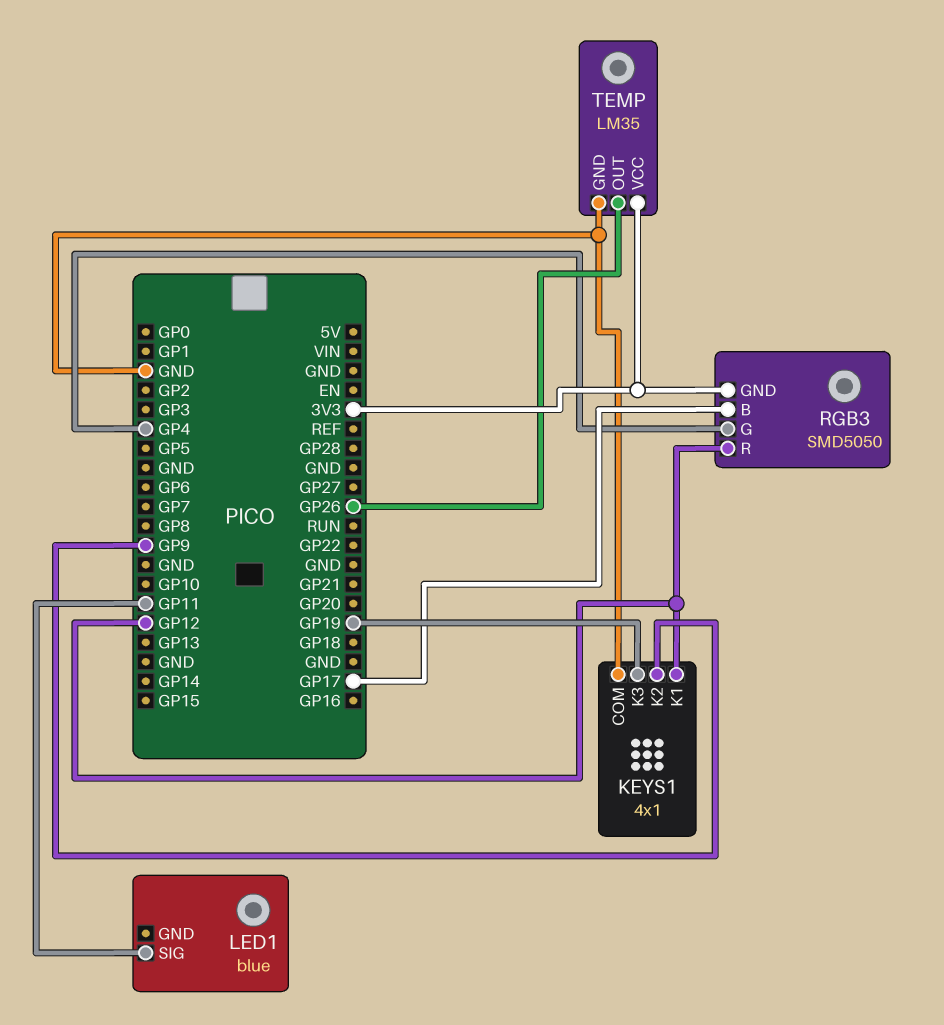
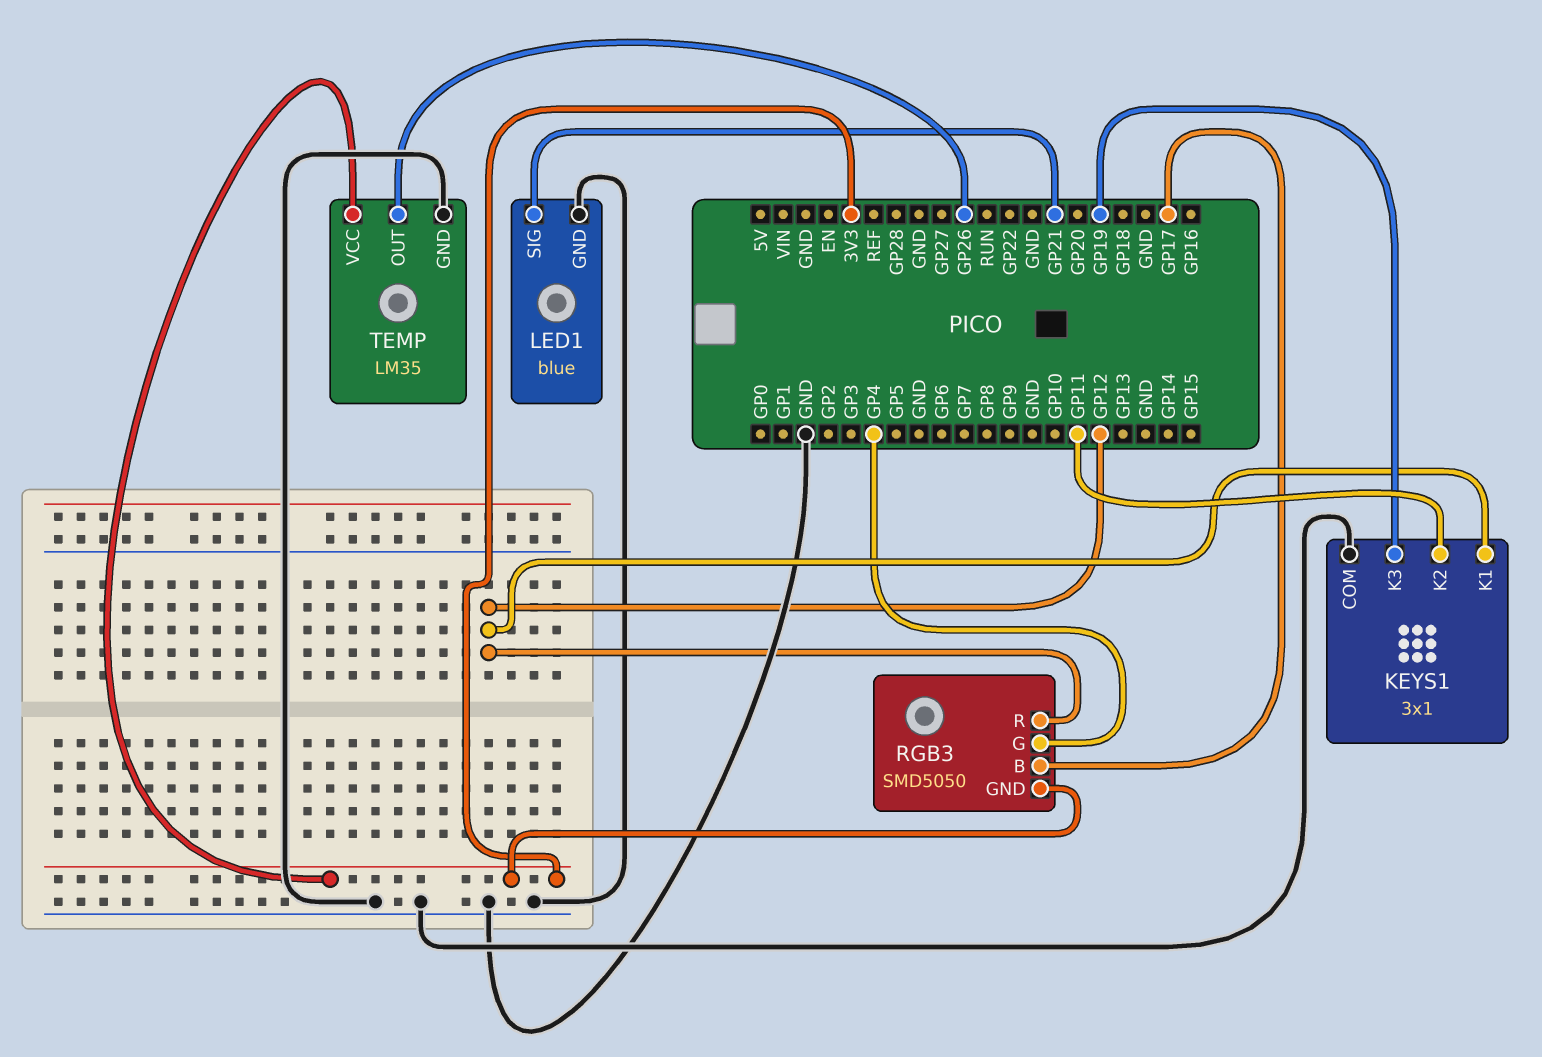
KEYS1: 4x1 -> 3x1
KEYS1 pin K2: GP9 -> GP11
LED1 pin GND: none -> GND
LED1 pin SIG: GP11 -> GP21

